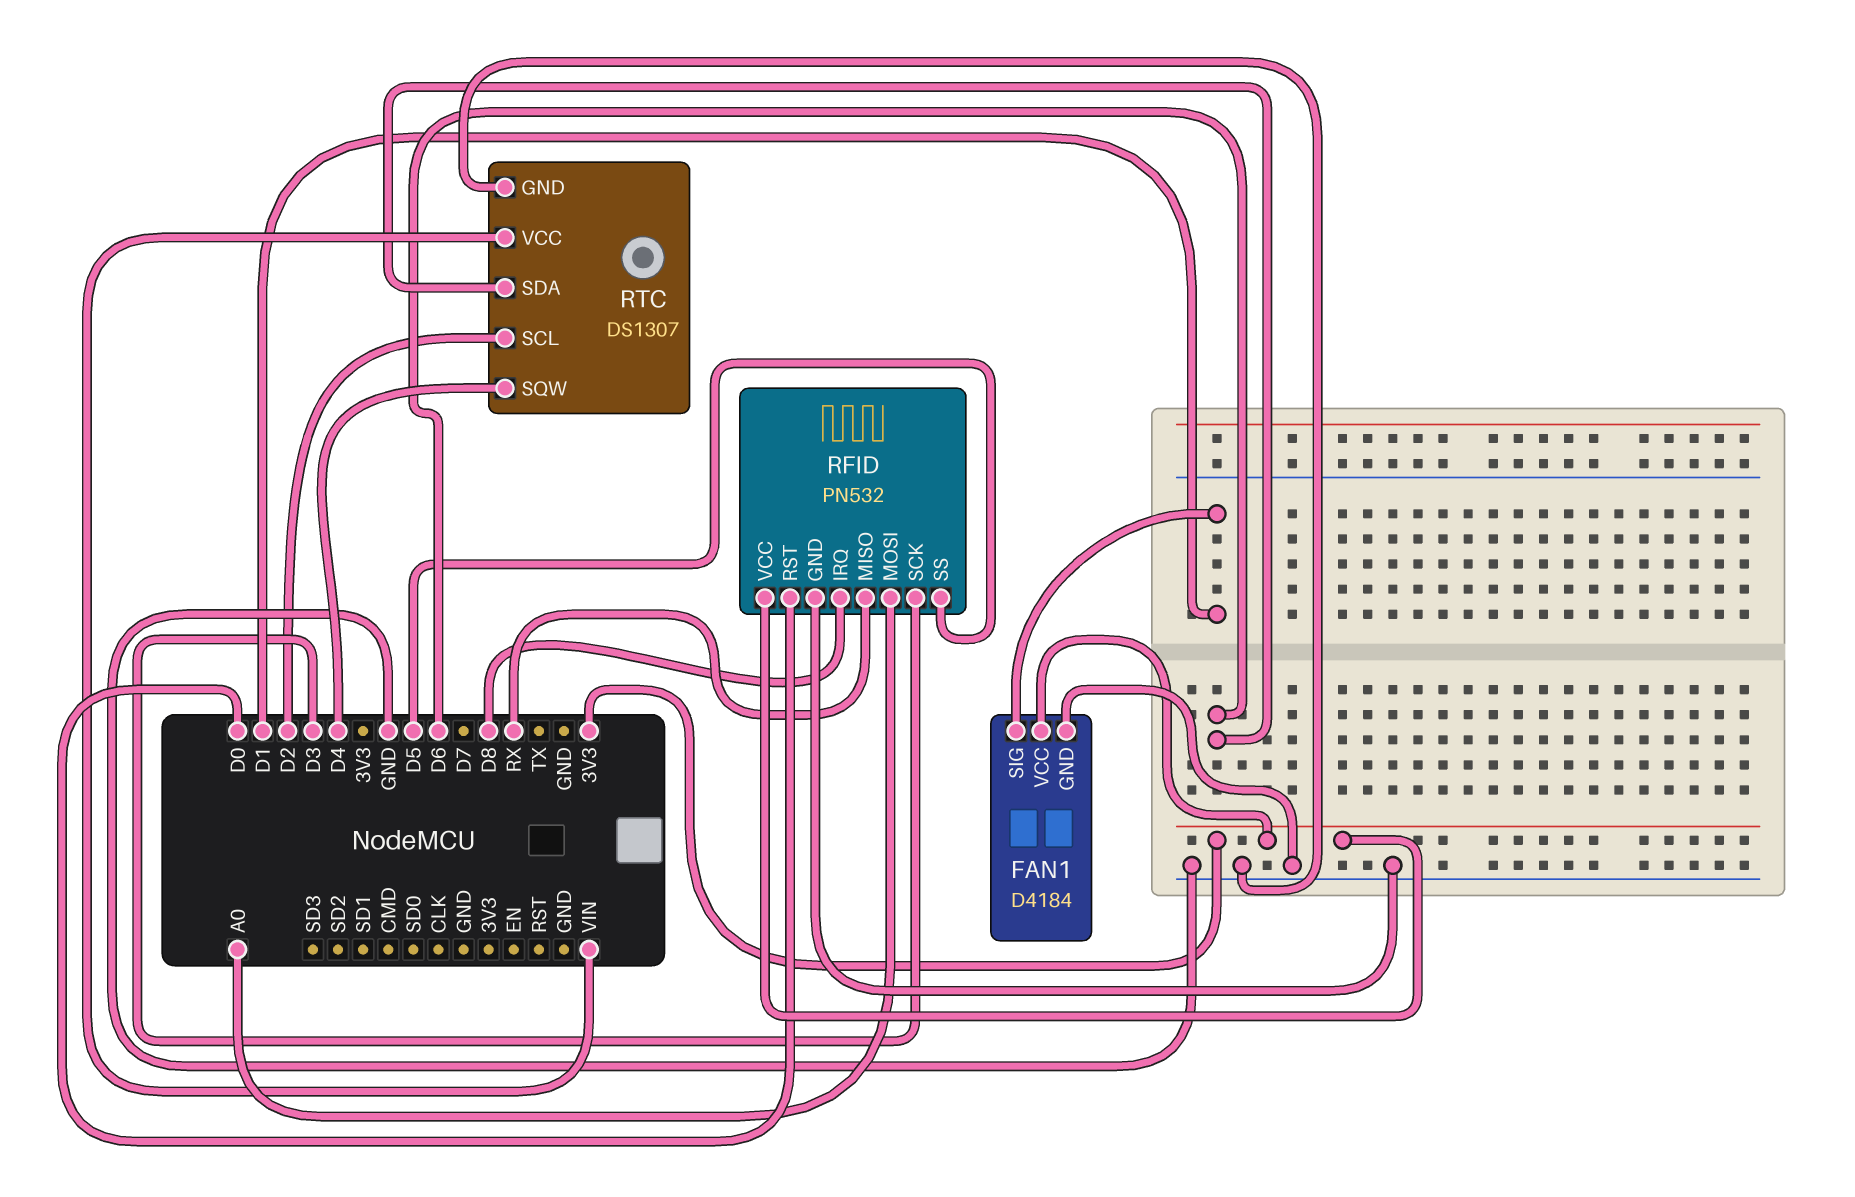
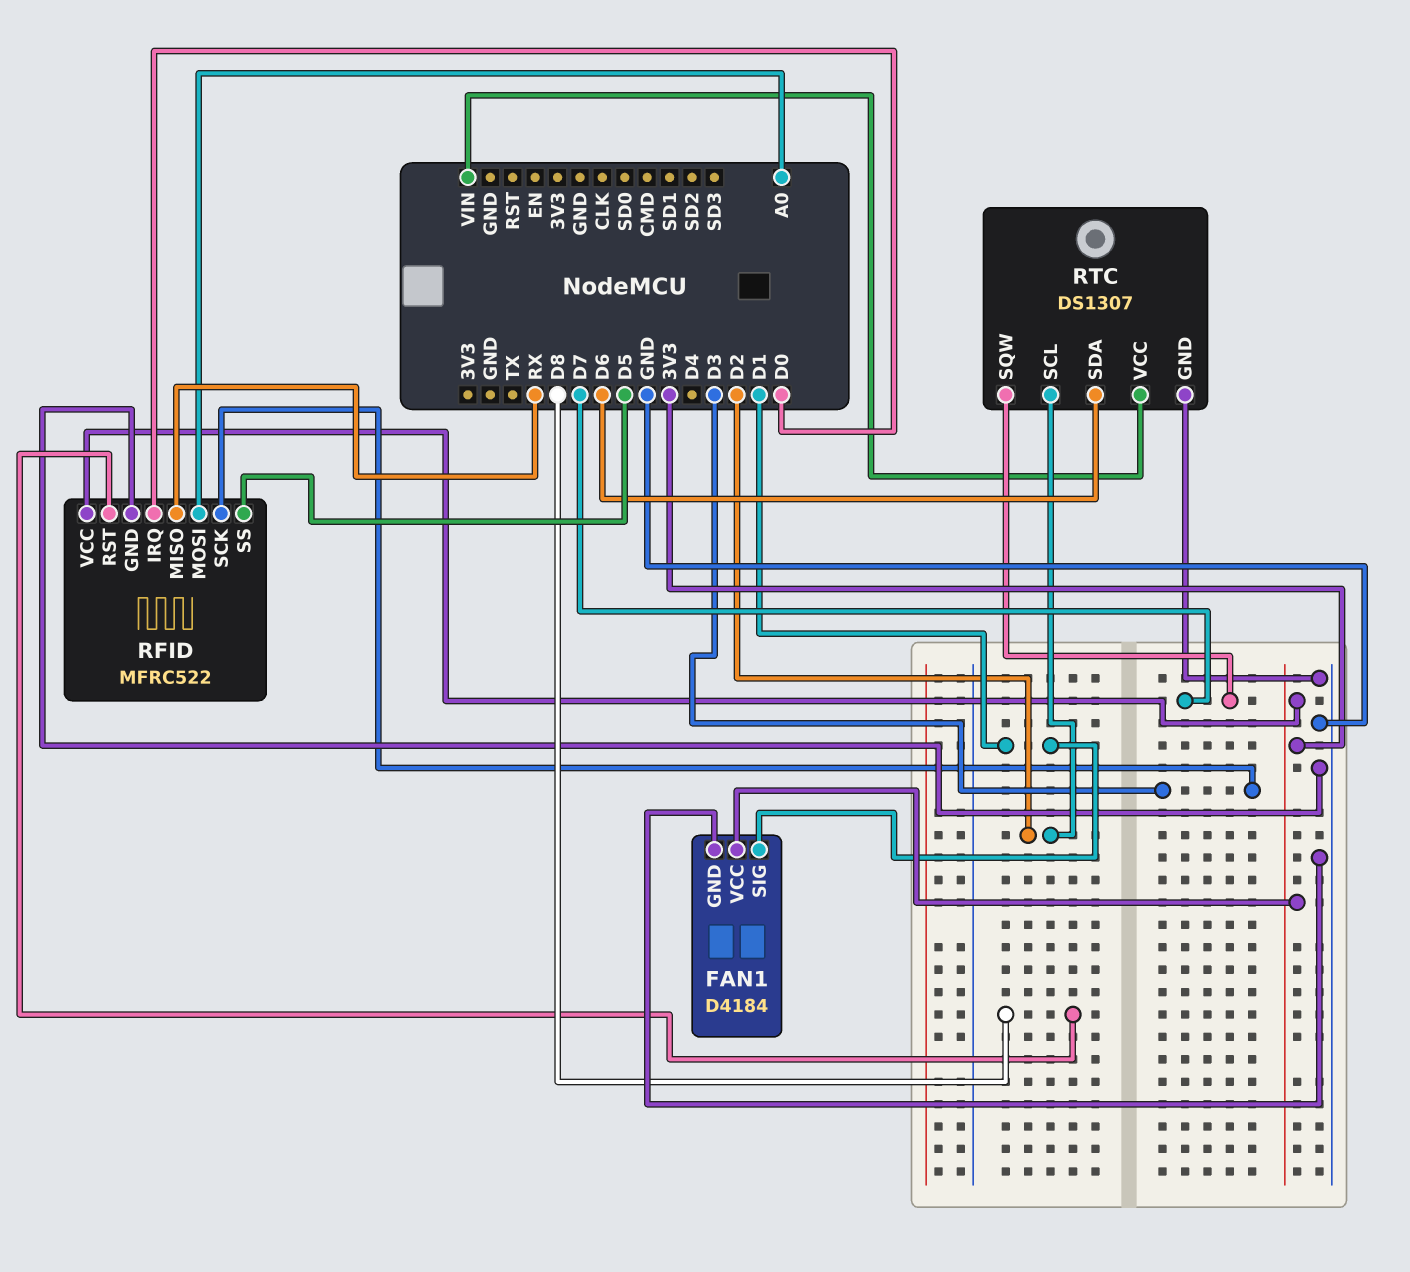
RFID: PN532 -> MFRC522
RFID pin IRQ: D8 -> D0
RFID pin RST: D0 -> D8
RTC pin SQW: D4 -> D7

